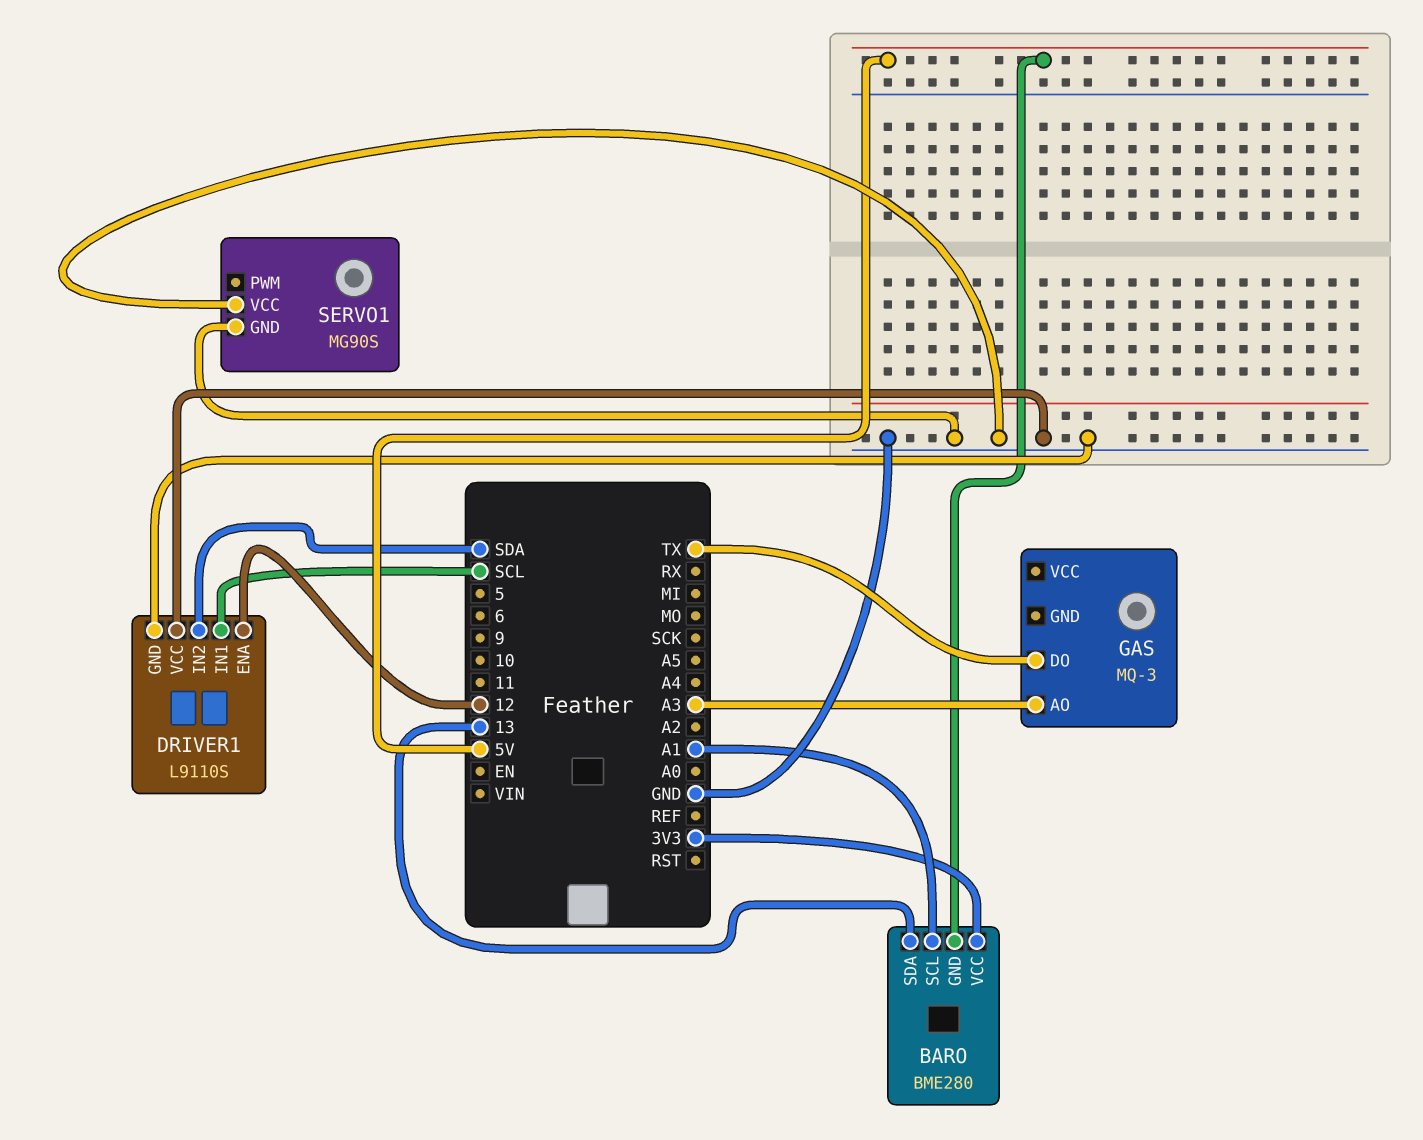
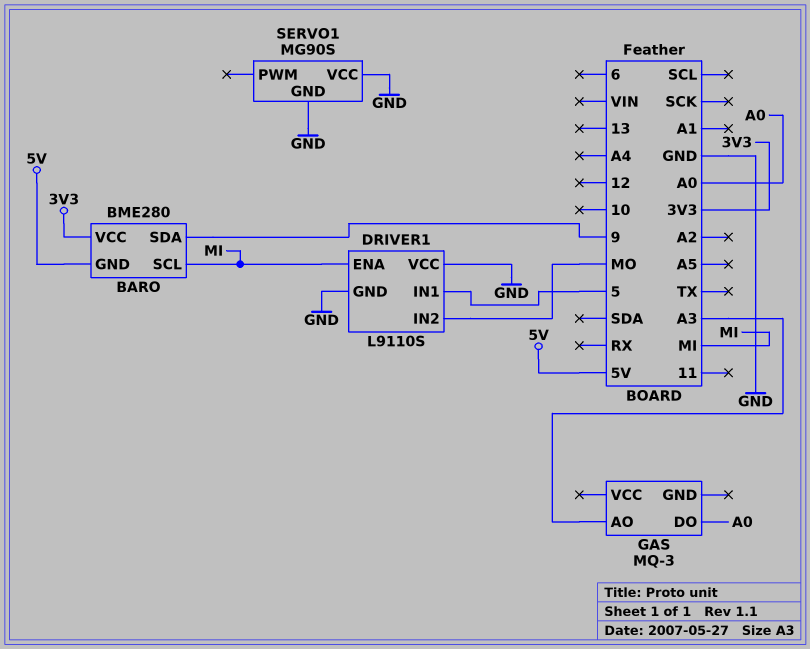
BARO pin SCL: A1 -> MI
BARO pin SDA: 13 -> 9
DRIVER1 pin ENA: 12 -> MI
DRIVER1 pin IN1: SCL -> 5
DRIVER1 pin IN2: SDA -> MO
GAS pin DO: TX -> A0

